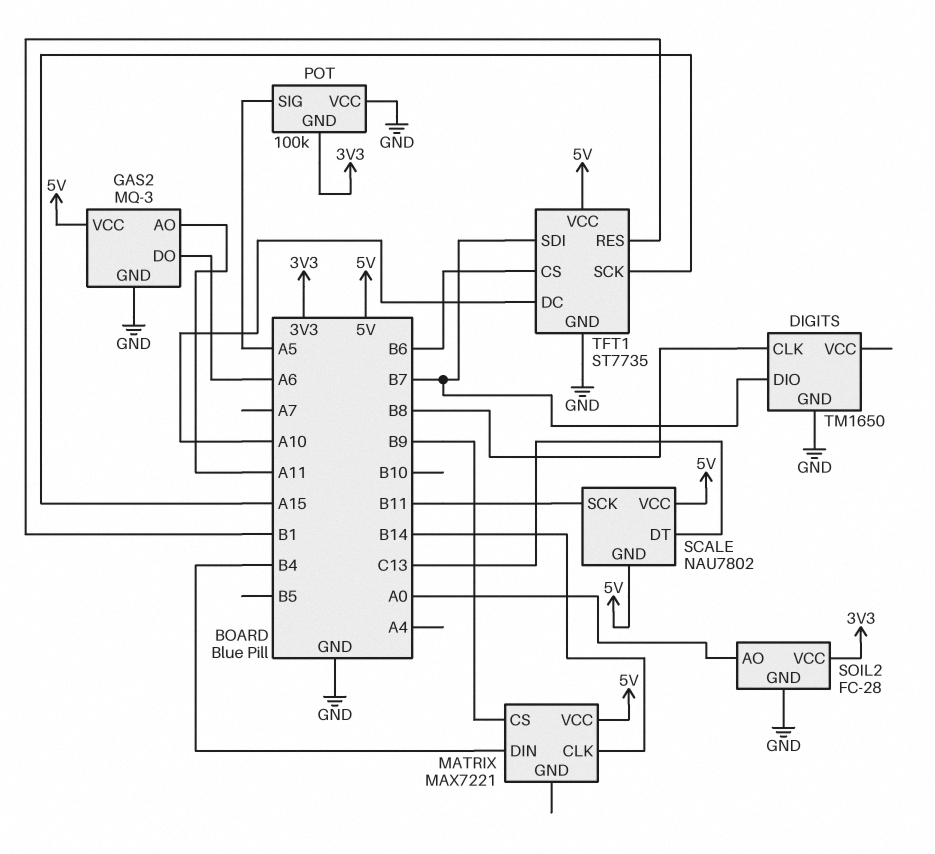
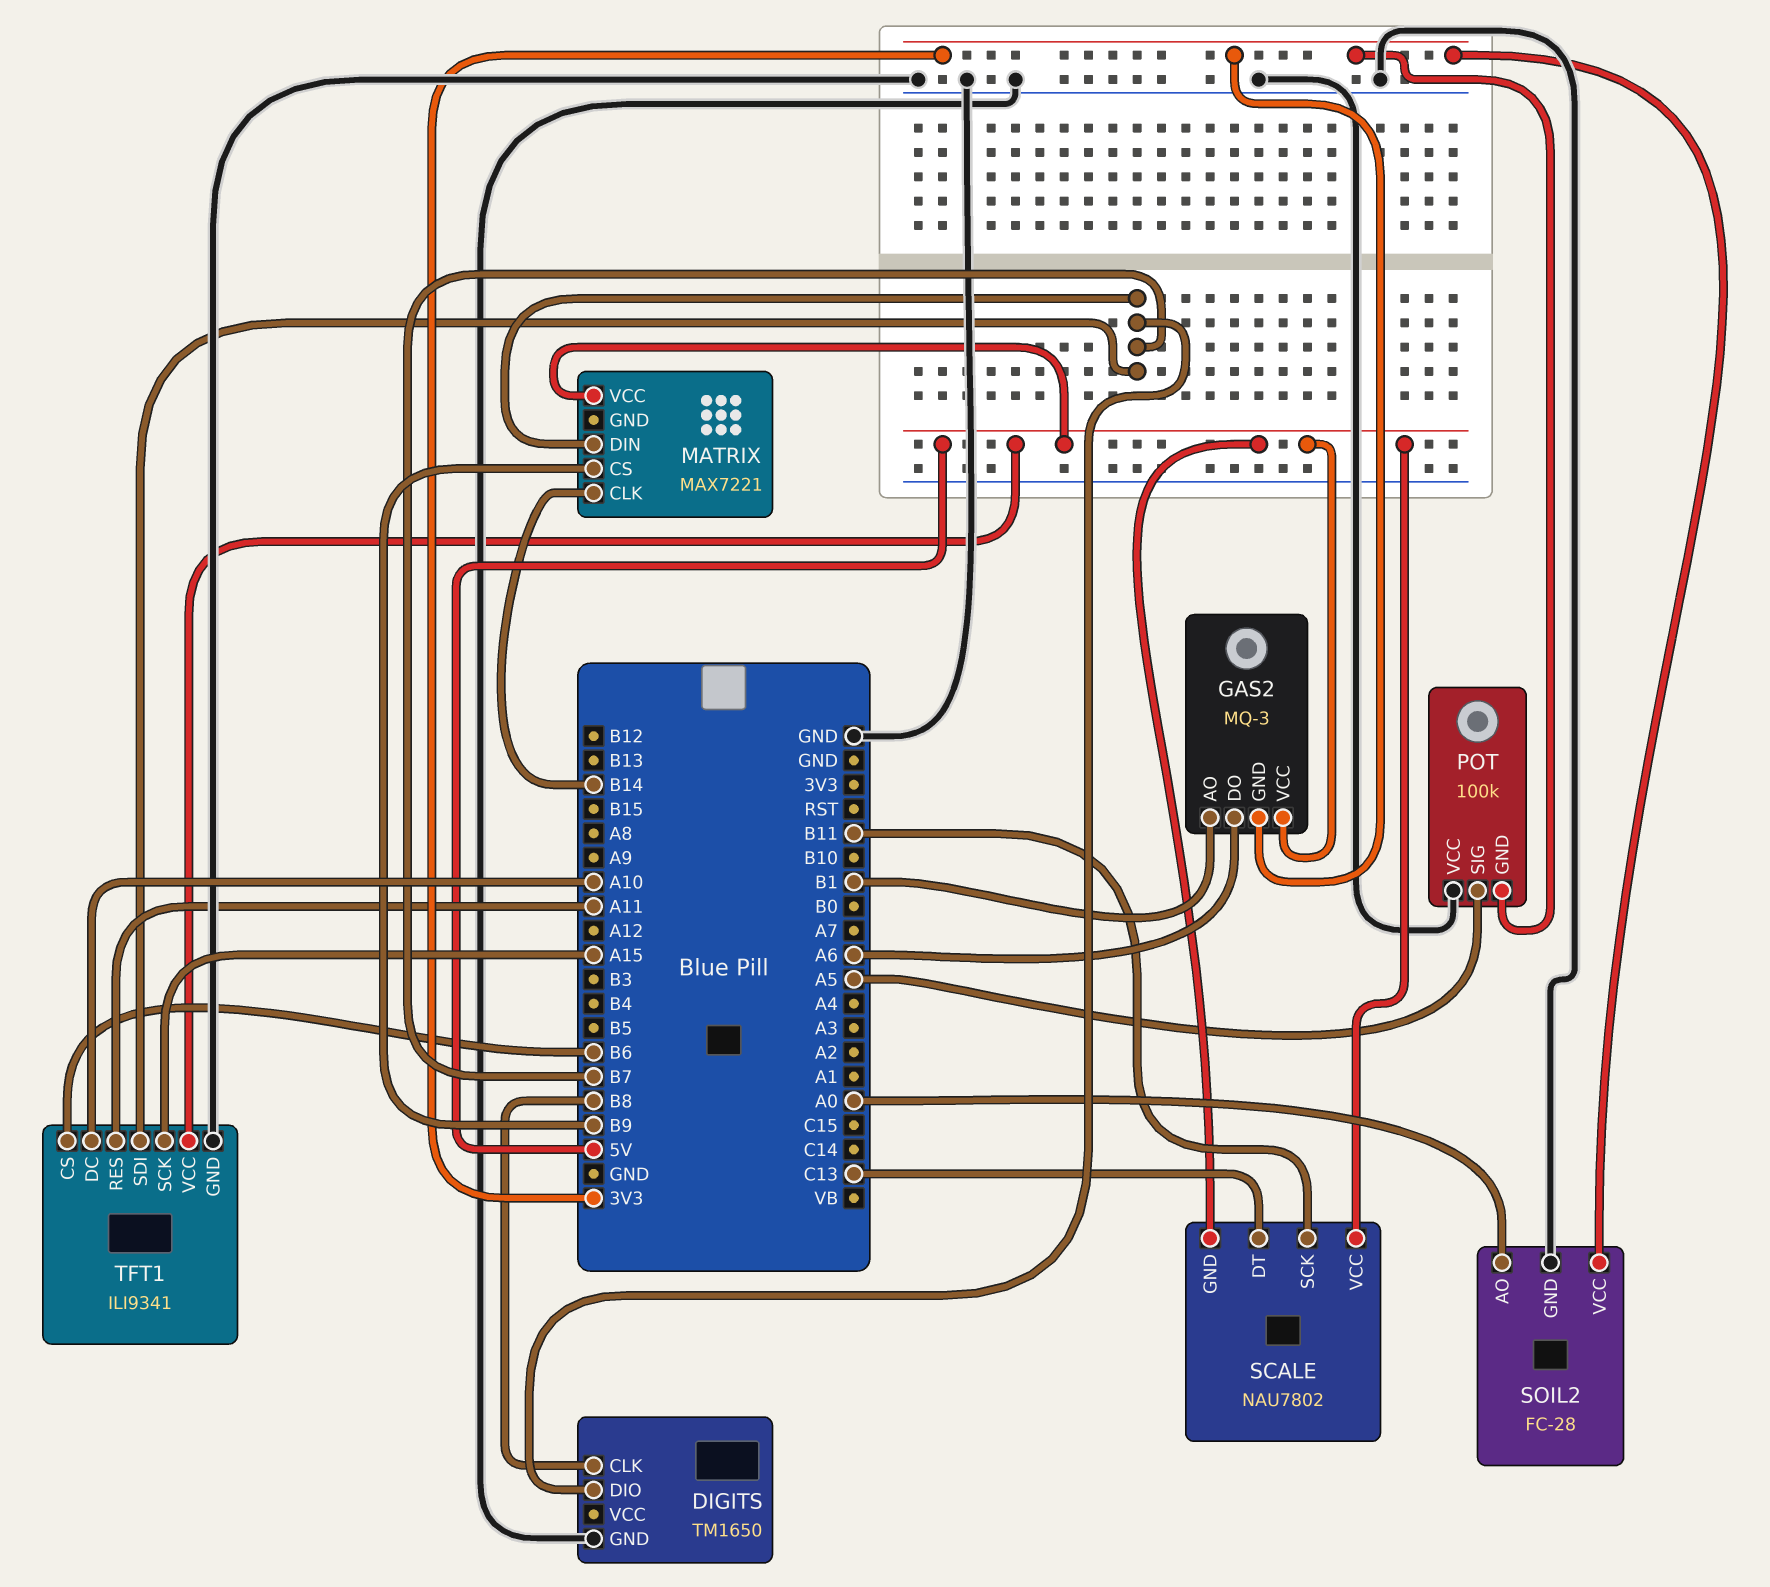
GAS2 pin AO: A11 -> B1
GAS2 pin GND: GND -> 3V3
MATRIX pin DIN: B4 -> B7
TFT1: ST7735 -> ILI9341
TFT1 pin RES: B1 -> A11

